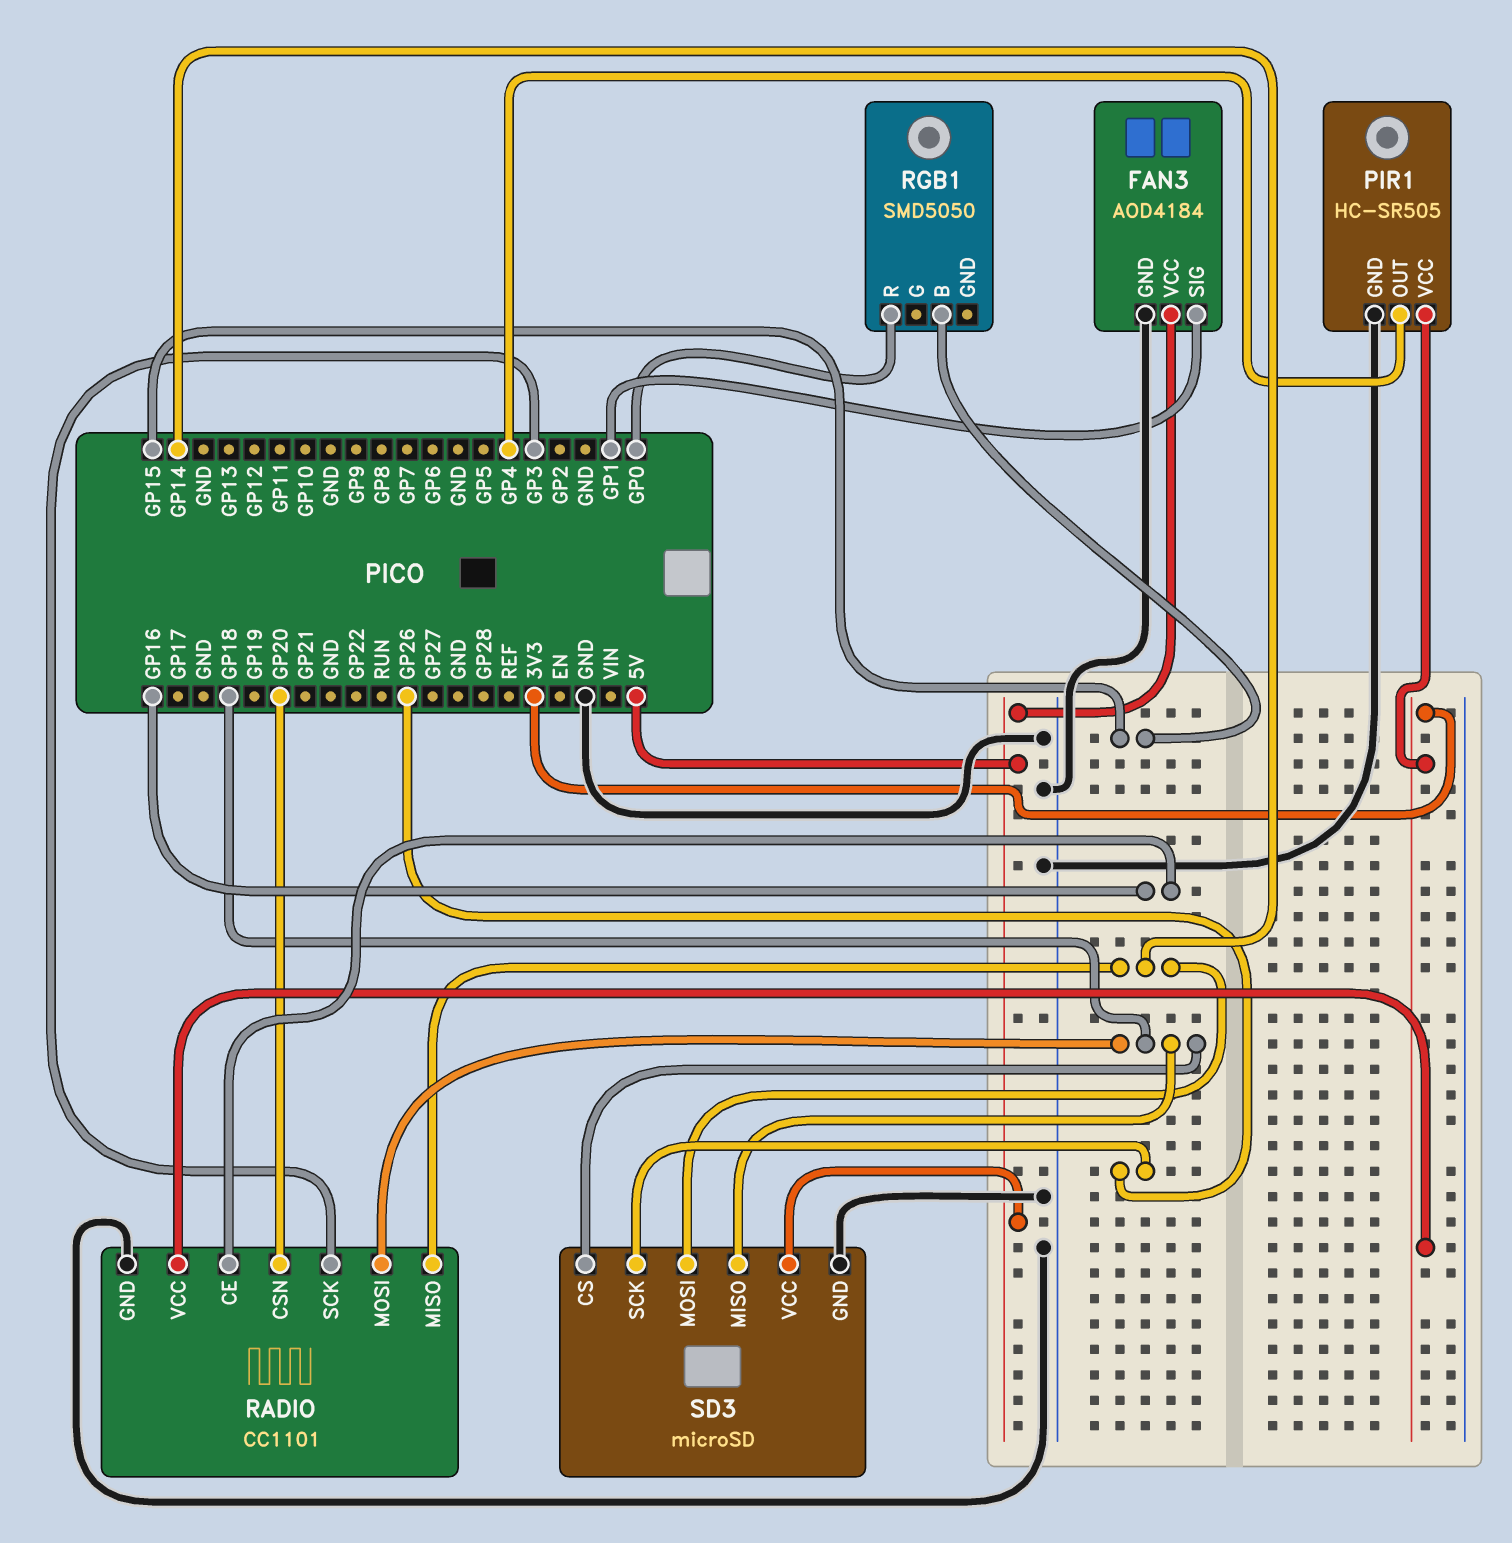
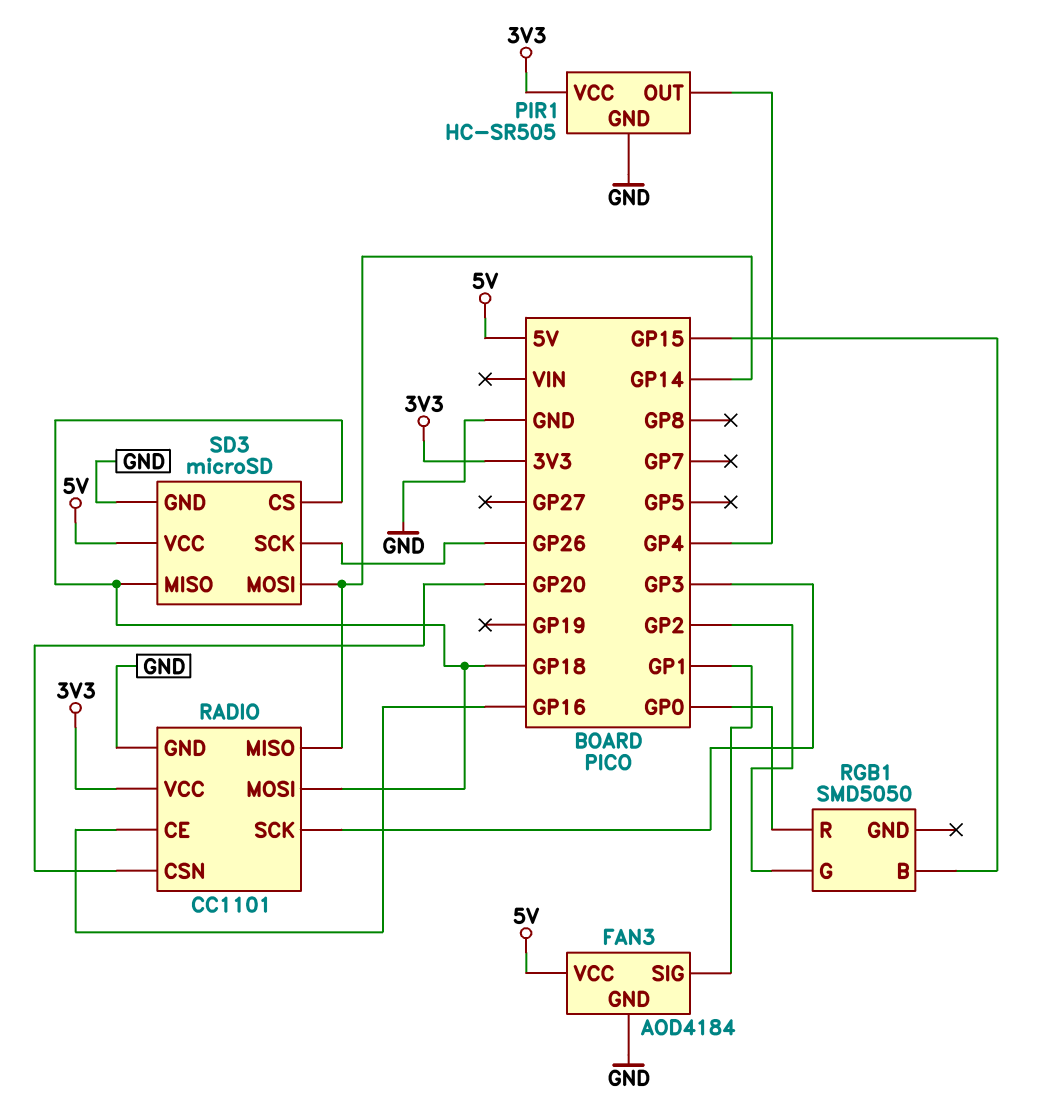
RGB1 pin G: none -> GP2

